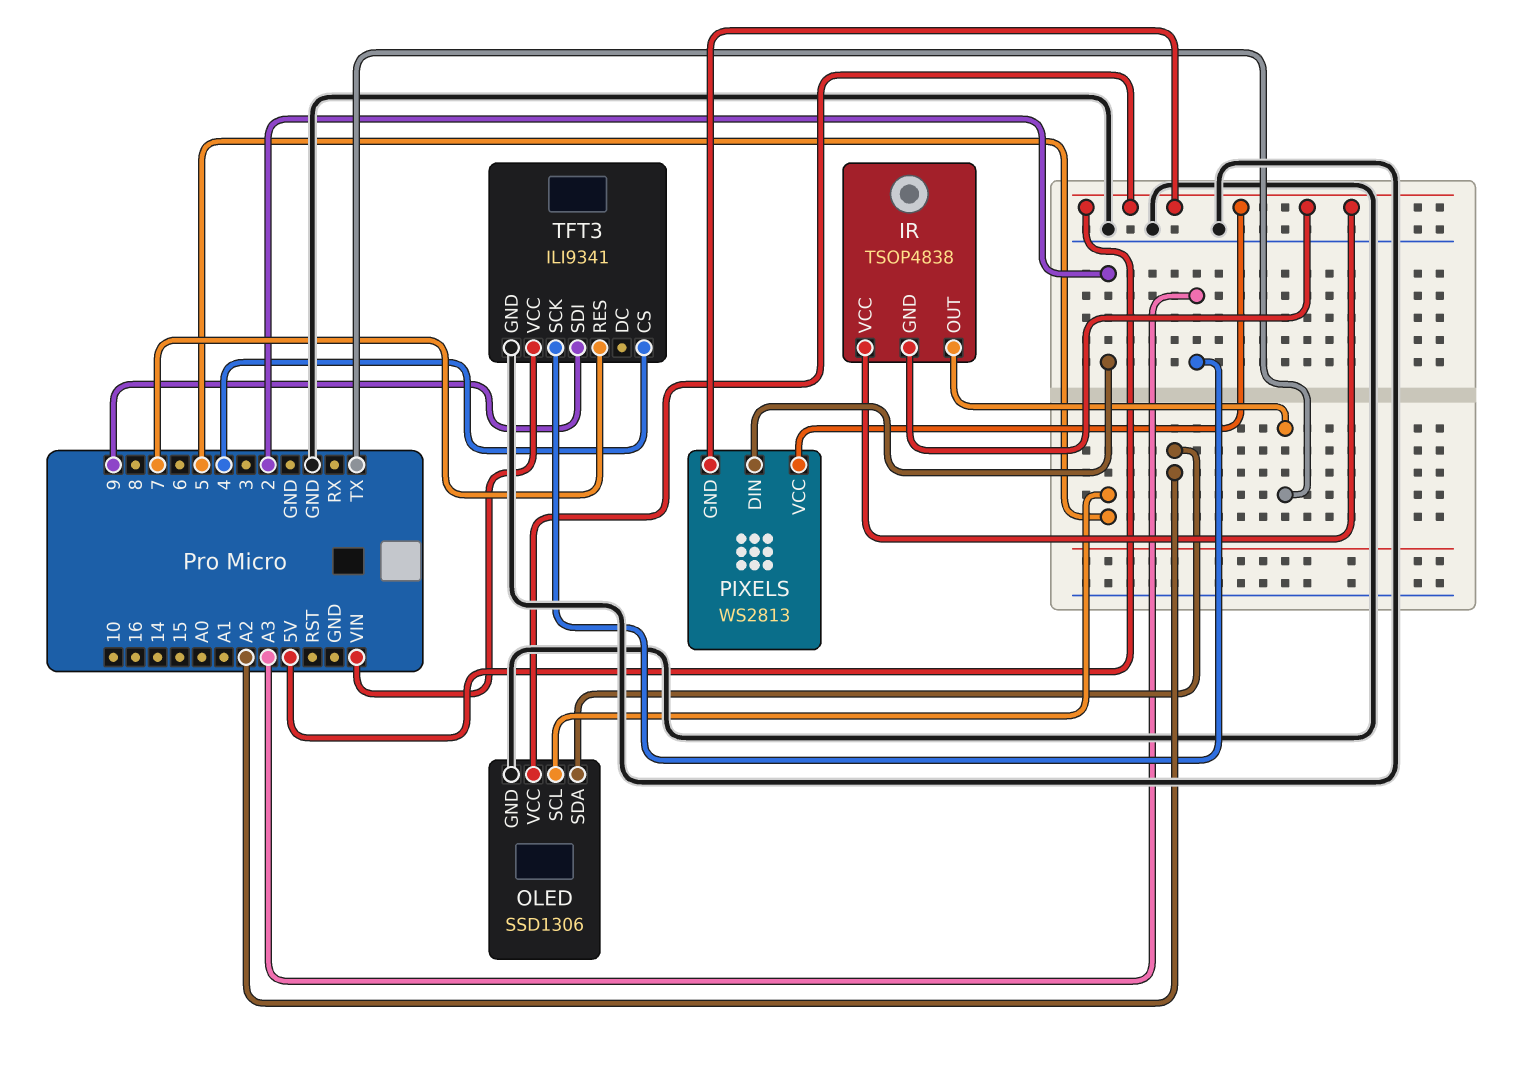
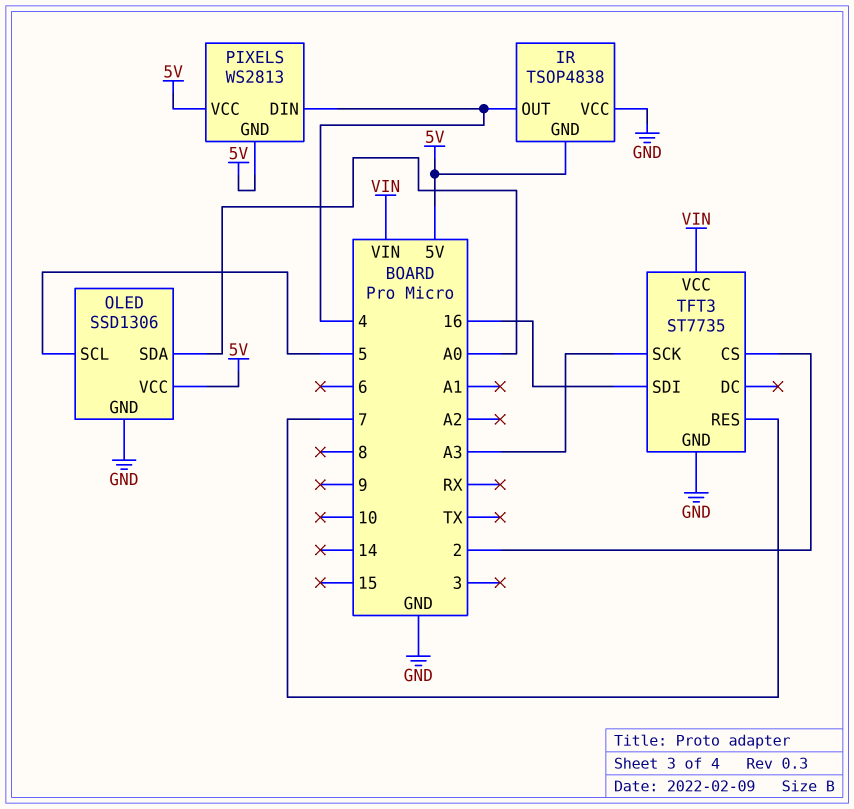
IR pin OUT: TX -> 4
IR pin VCC: 5V -> GND
OLED pin SDA: A2 -> A0
PIXELS pin DIN: 2 -> 4
TFT3: ILI9341 -> ST7735
TFT3 pin CS: 4 -> 2
TFT3 pin SDI: 9 -> 16

